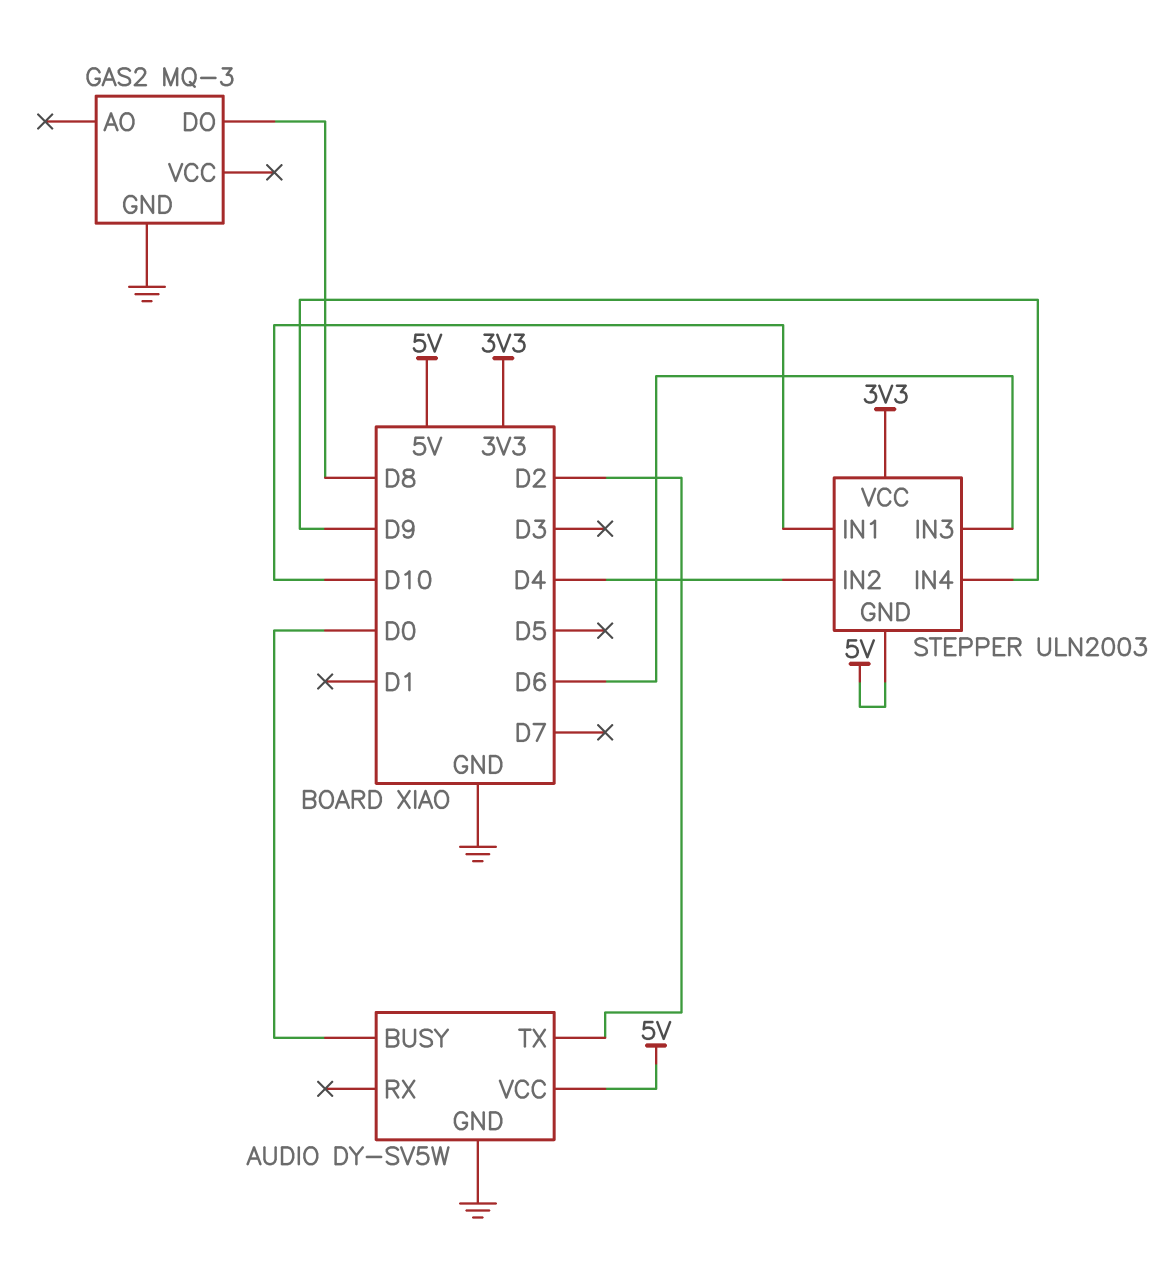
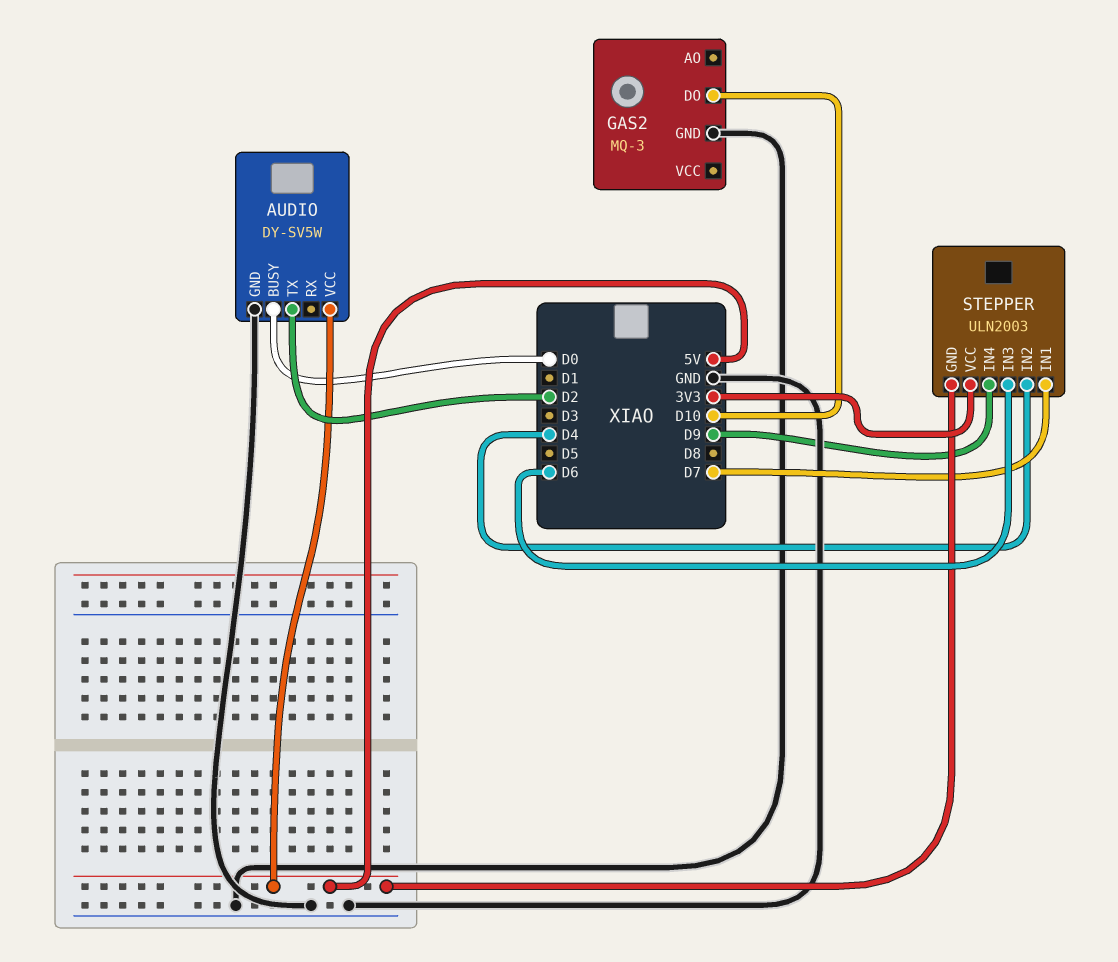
GAS2 pin DO: D8 -> D10
STEPPER pin IN1: D10 -> D7

